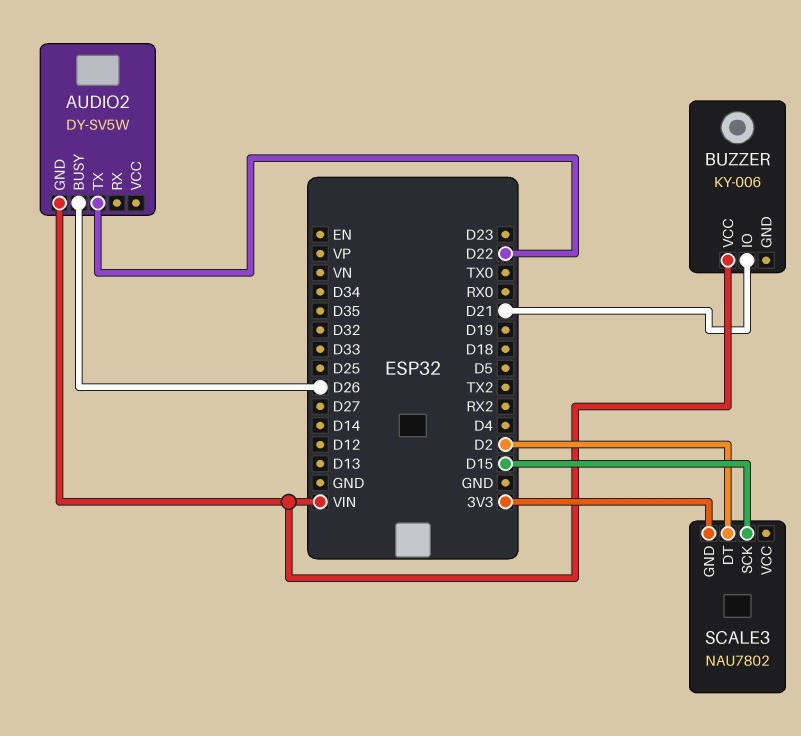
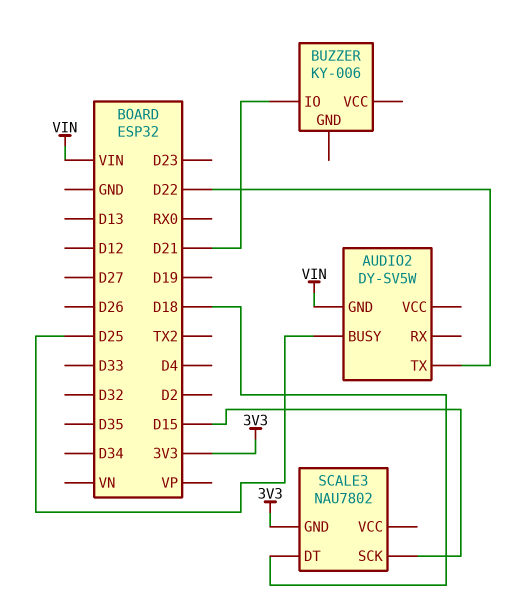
AUDIO2 pin BUSY: D26 -> D25
BUZZER pin VCC: VIN -> none
SCALE3 pin DT: D2 -> D18

